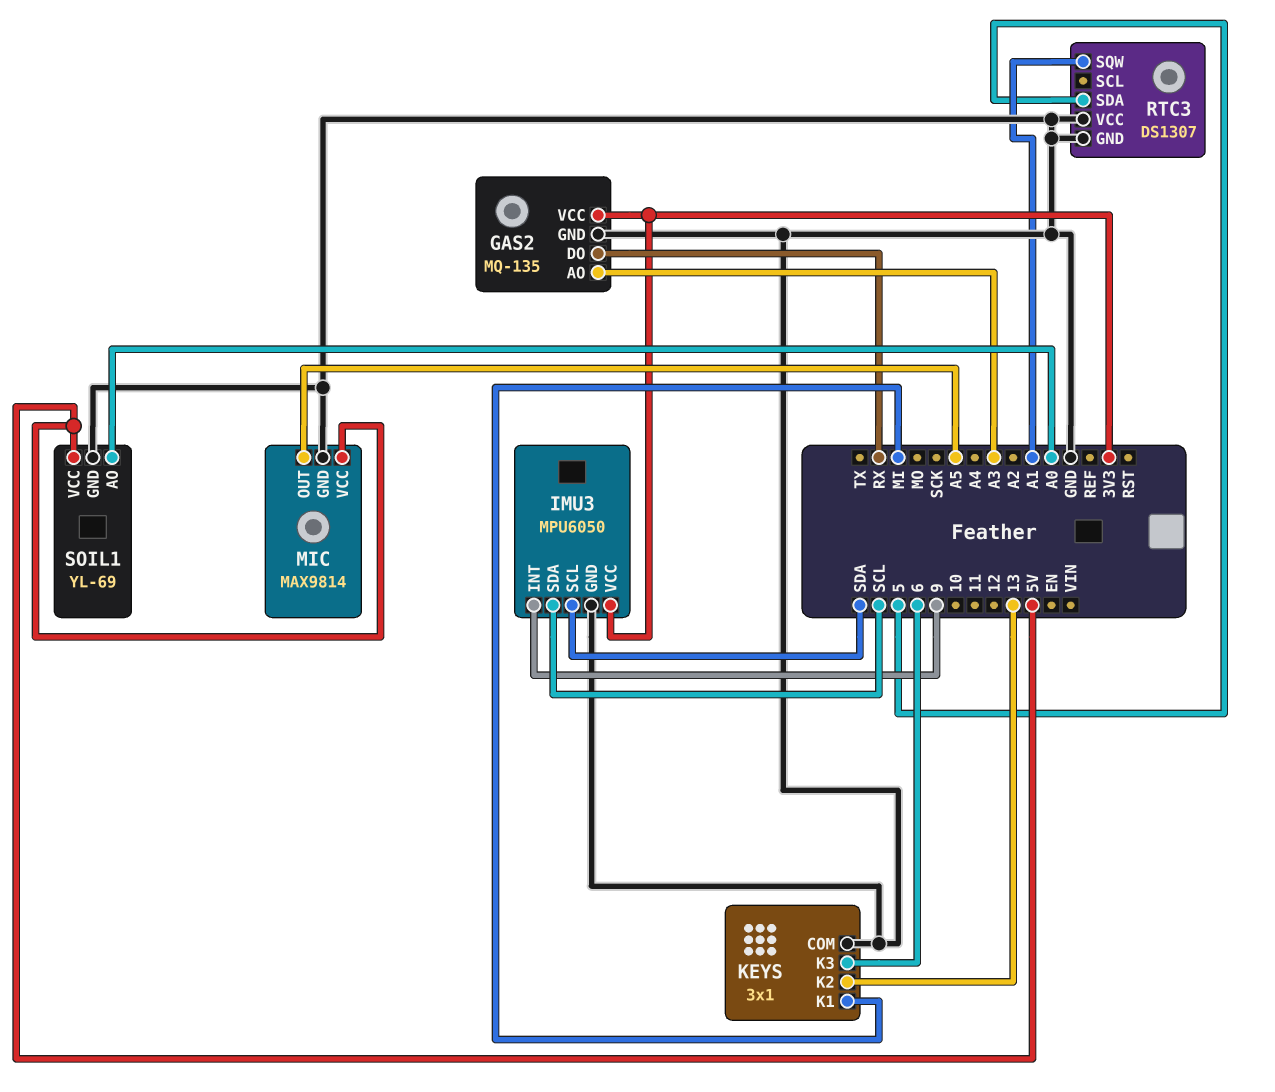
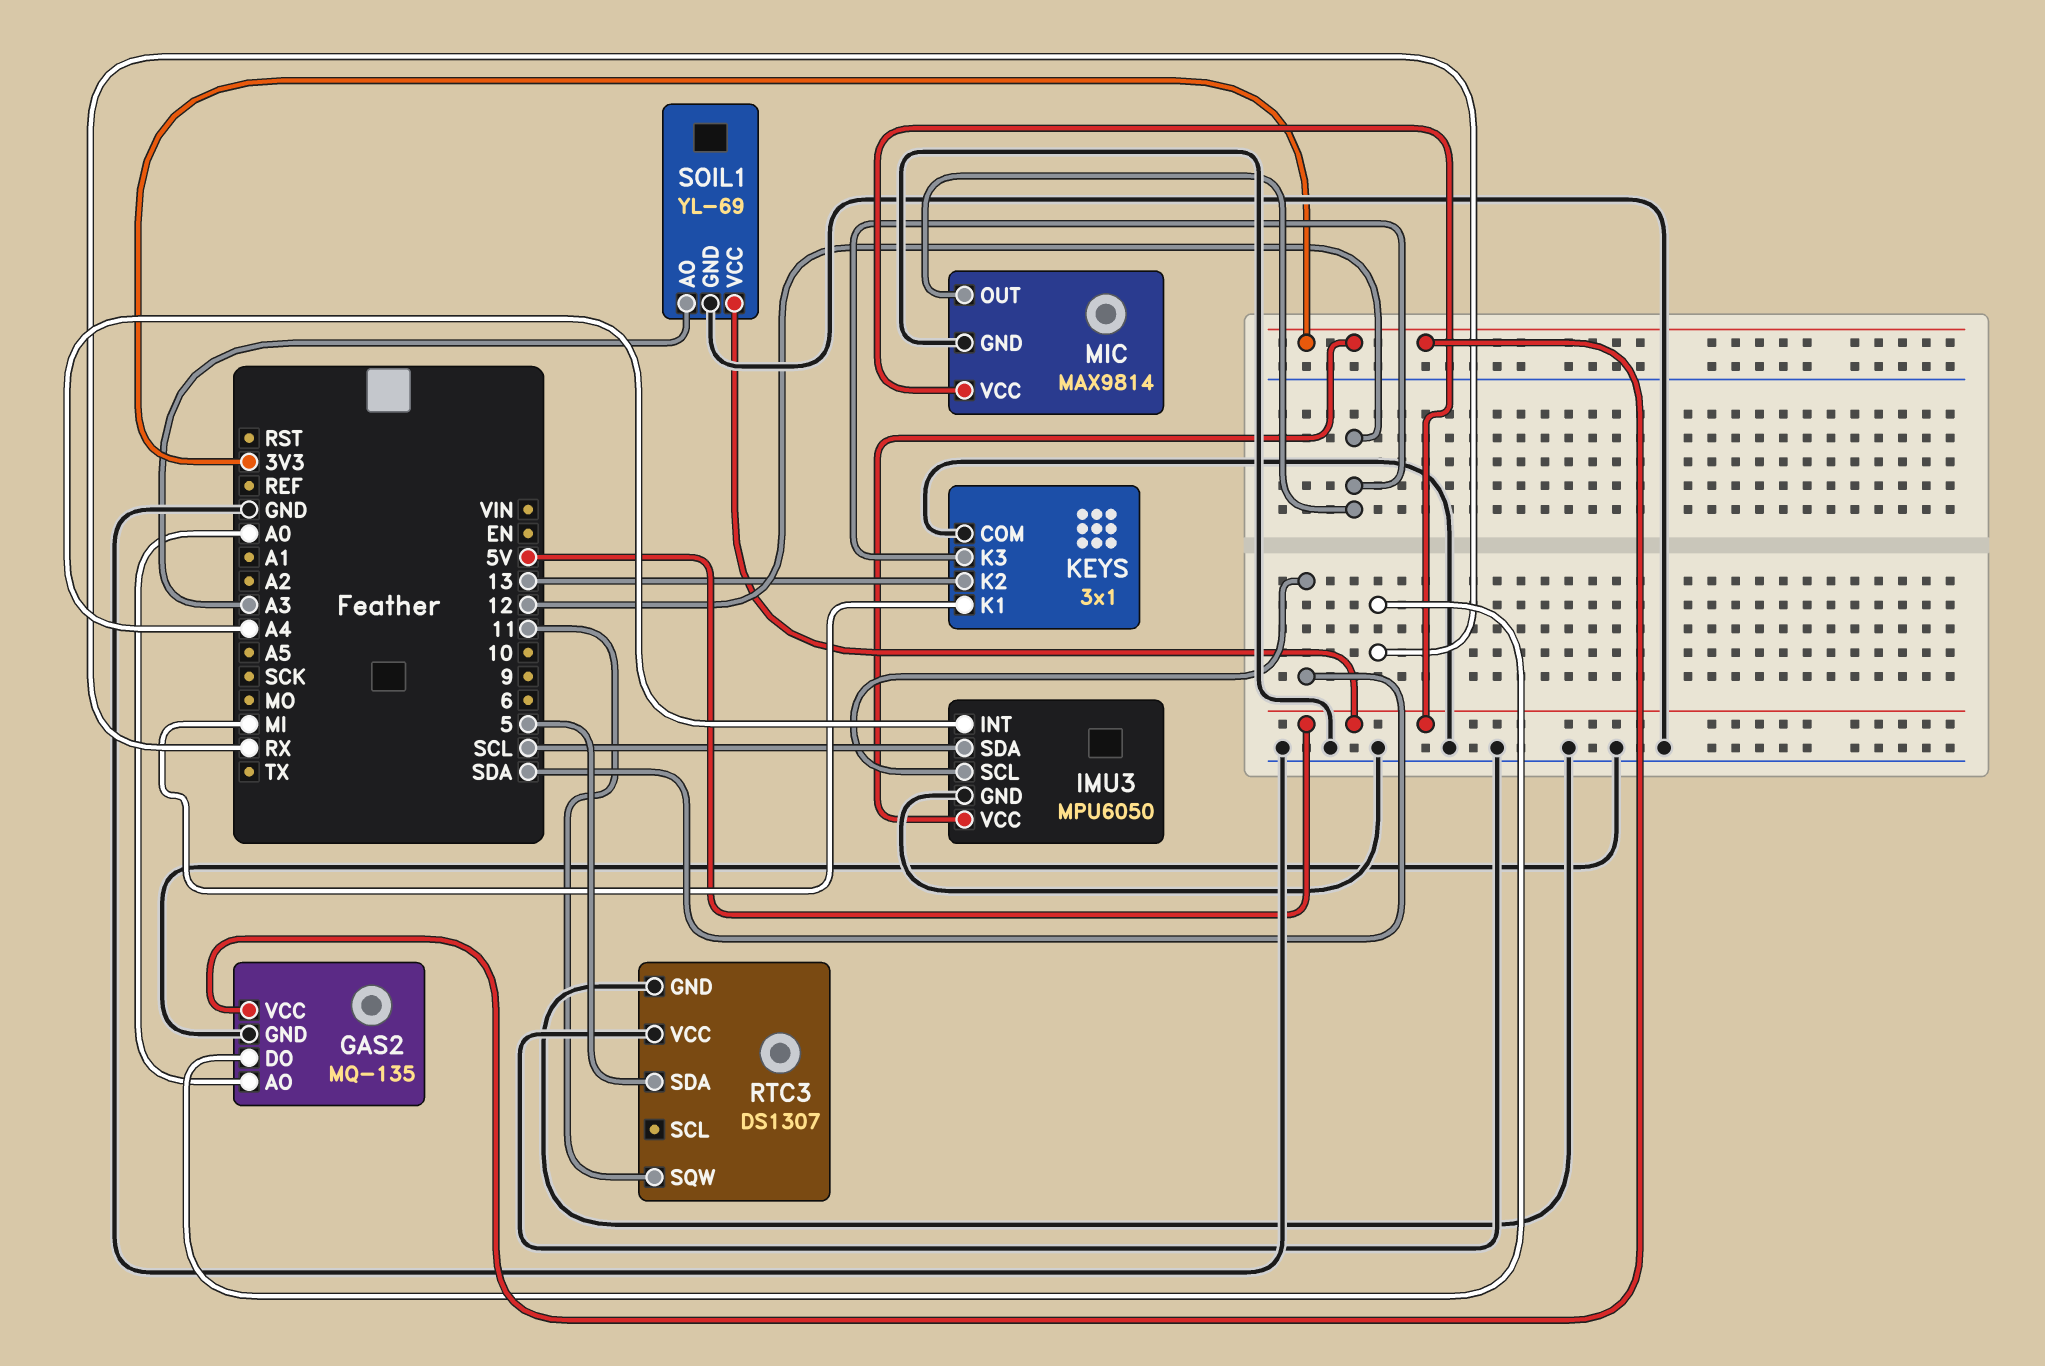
GAS2 pin AO: A3 -> A0
IMU3 pin INT: 9 -> A4
KEYS pin K3: 6 -> 12
MIC pin OUT: A5 -> 12
RTC3 pin SQW: A1 -> 11
SOIL1 pin AO: A0 -> A3

